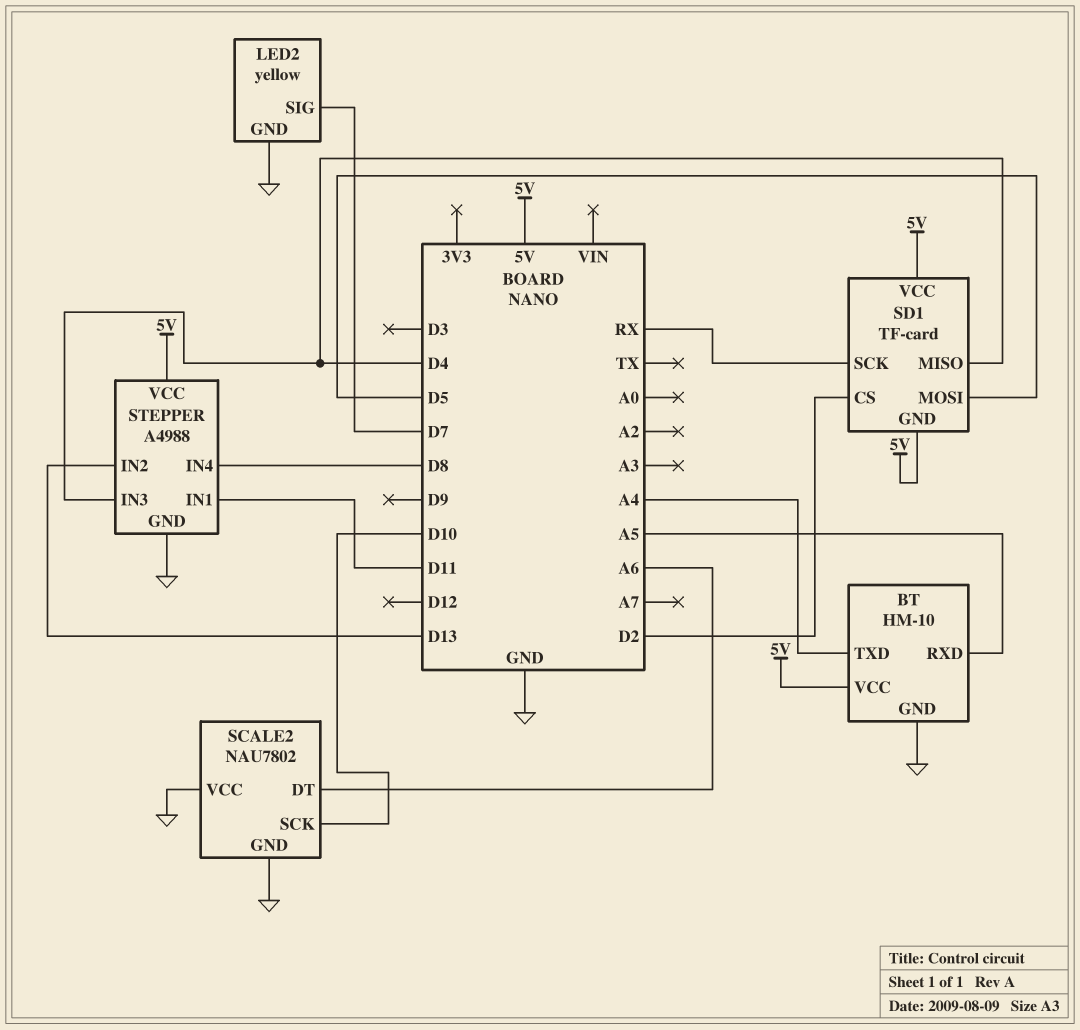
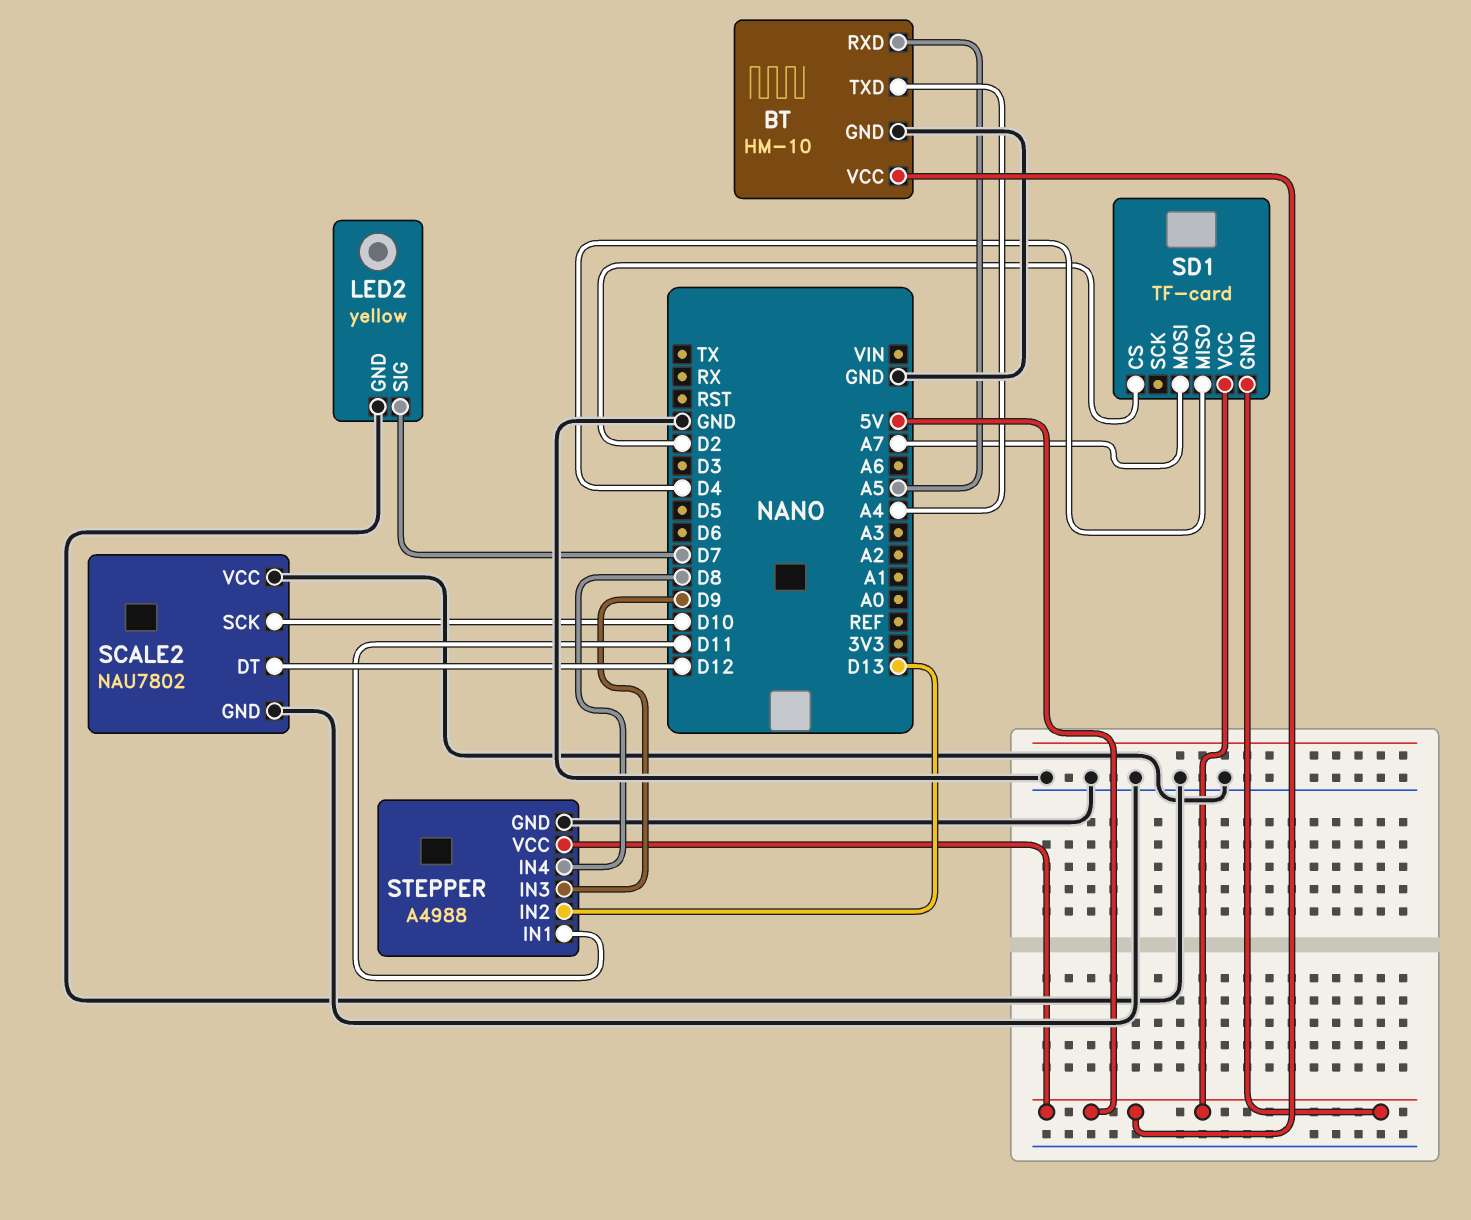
SCALE2 pin DT: A6 -> D12
SD1 pin MOSI: D5 -> A7
SD1 pin SCK: RX -> none
STEPPER pin IN3: D4 -> D9

